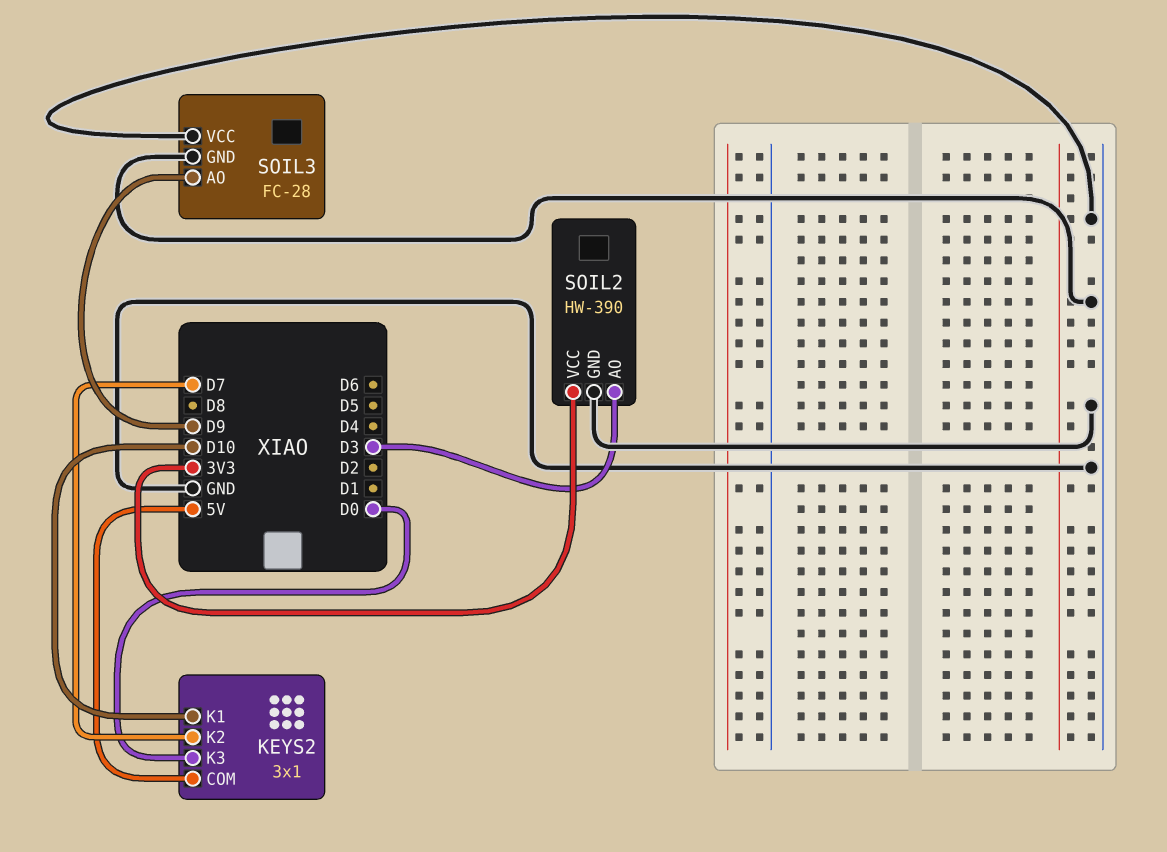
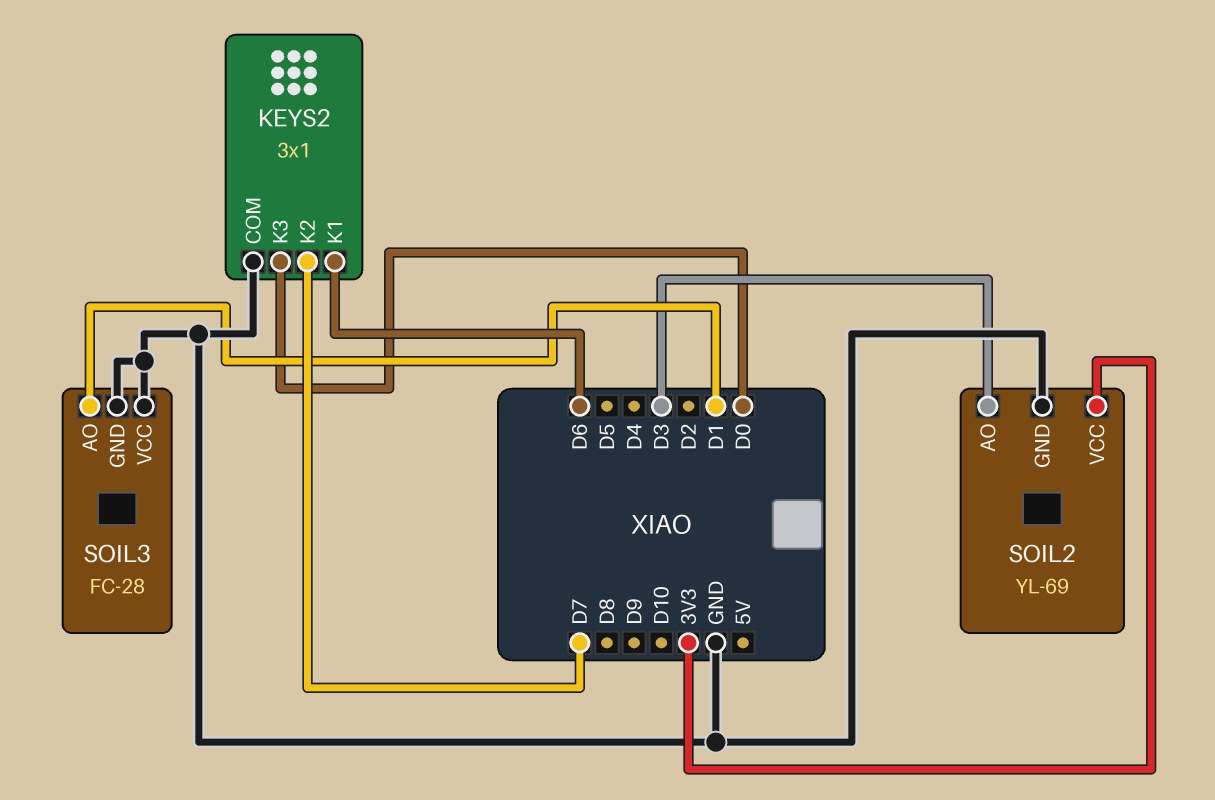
KEYS2 pin COM: 5V -> GND
KEYS2 pin K1: D10 -> D6
SOIL2: HW-390 -> YL-69
SOIL3 pin AO: D9 -> D1

